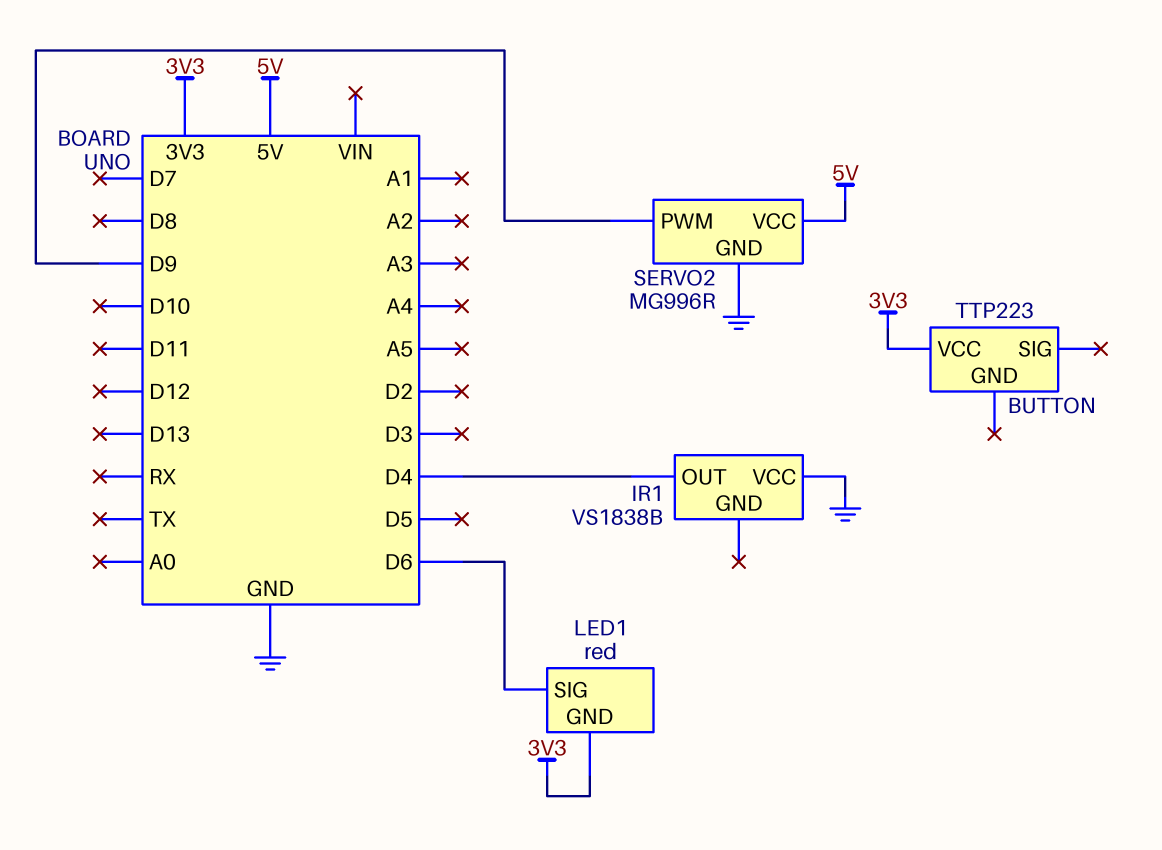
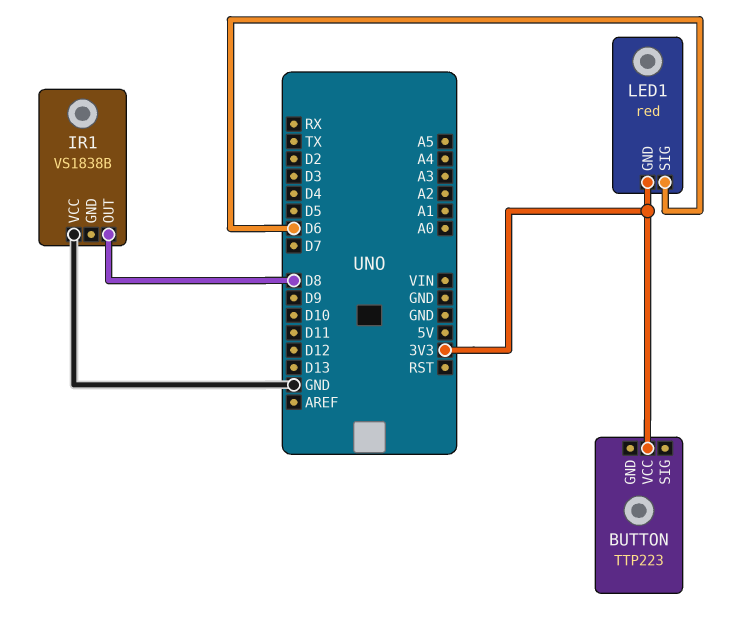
IR1 pin OUT: D4 -> D8
SERVO2: MG996R -> none
SERVO2 pin GND: GND -> none
SERVO2 pin PWM: D9 -> none
SERVO2 pin VCC: 5V -> none

